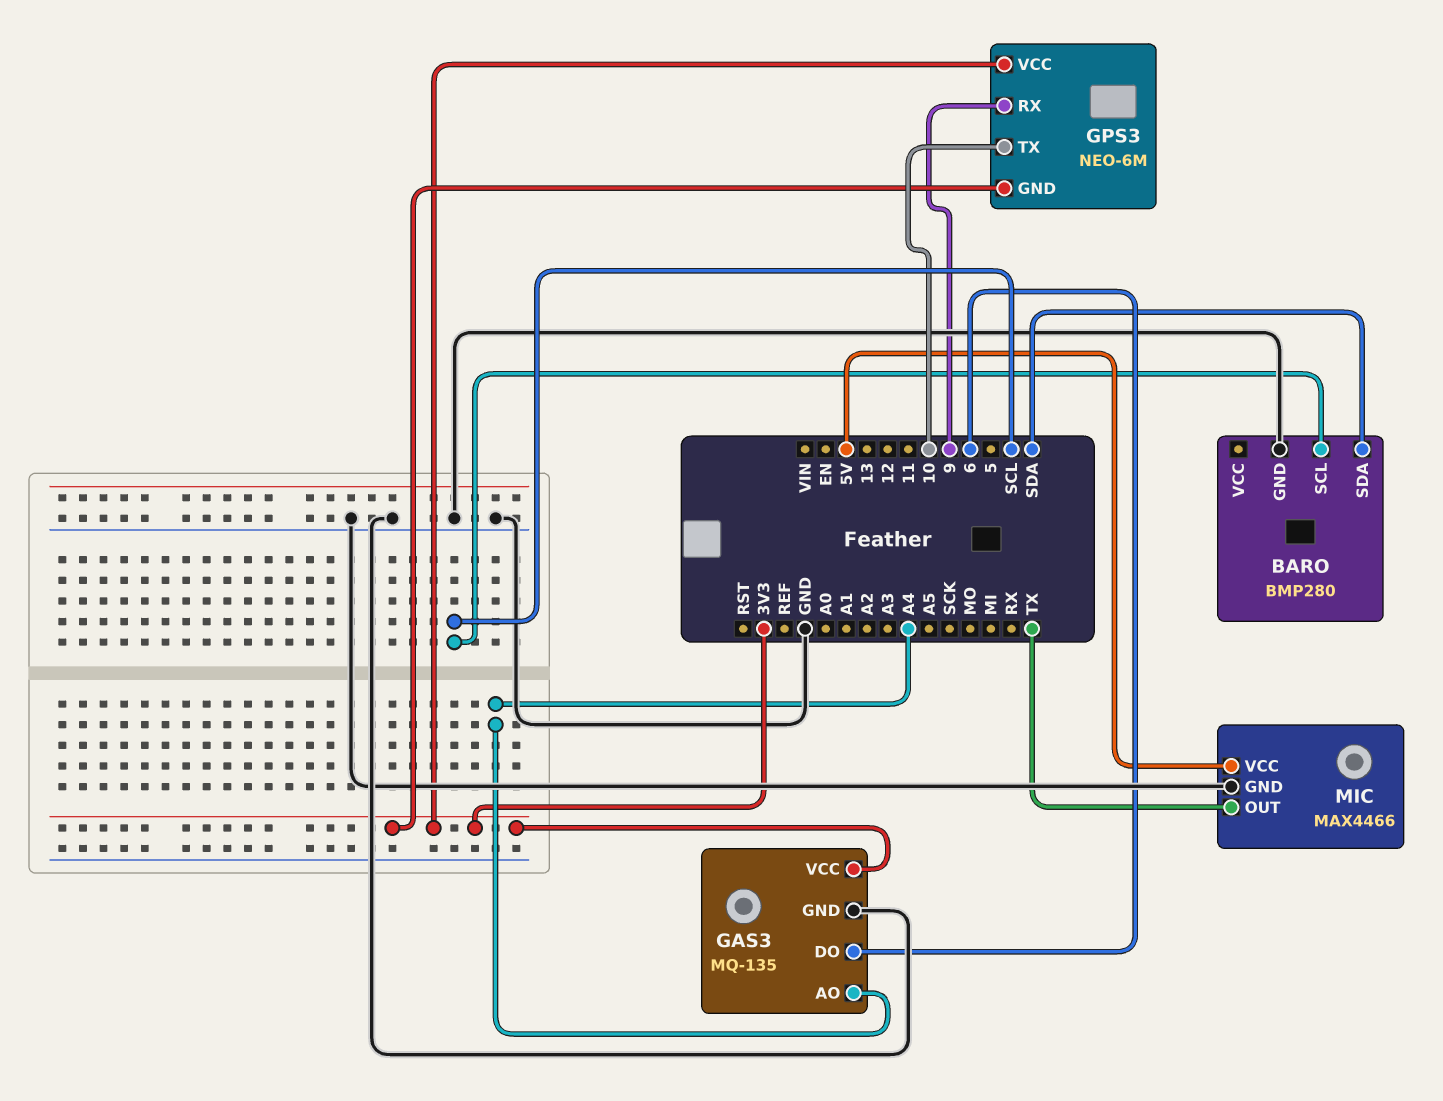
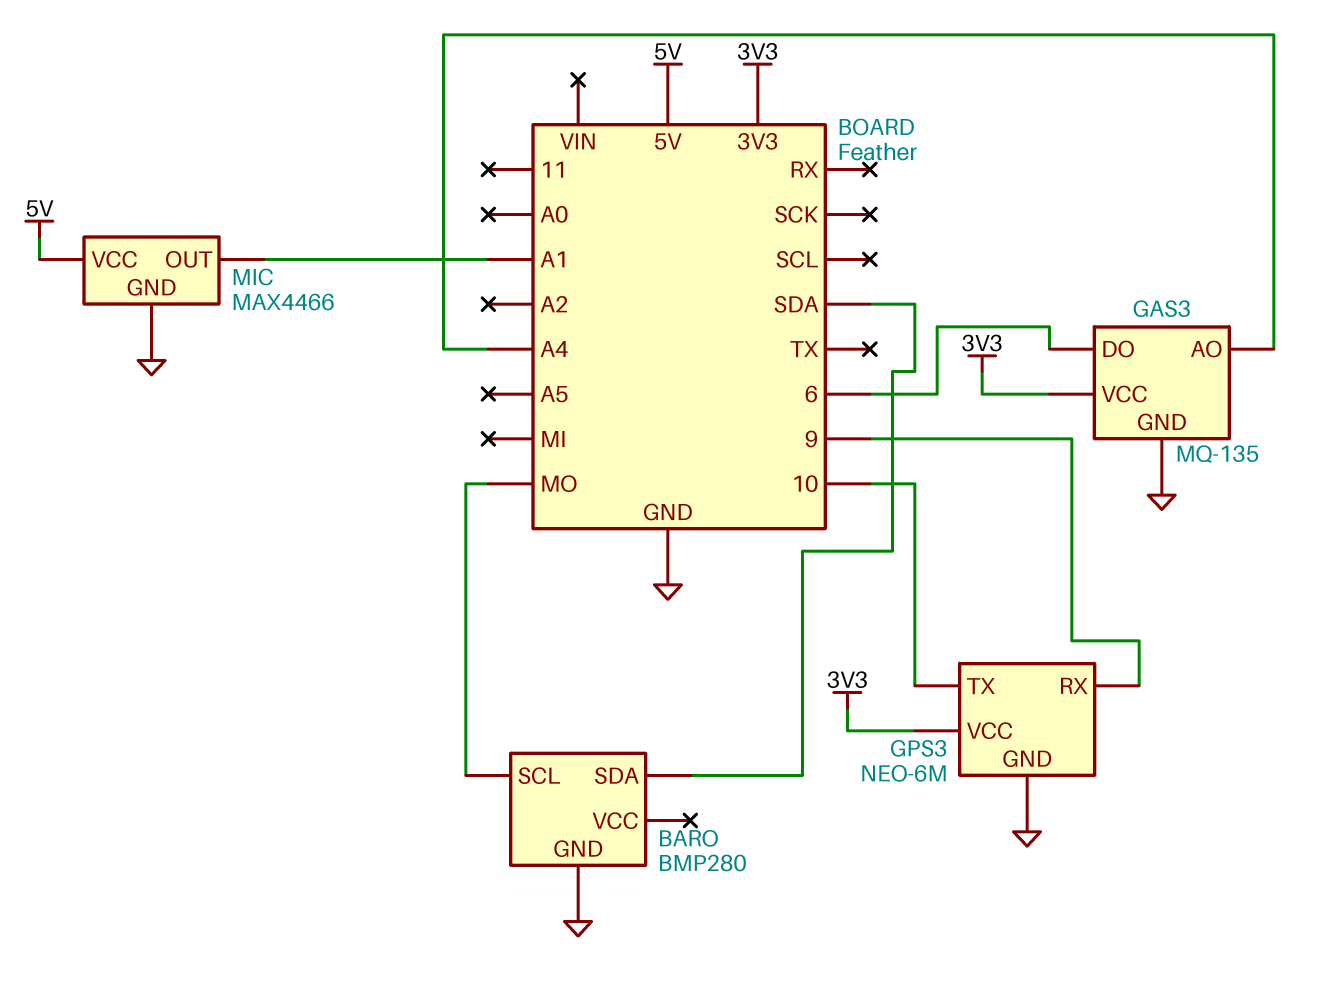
BARO pin SCL: SCL -> MO
GPS3 pin GND: 3V3 -> GND
MIC pin OUT: TX -> A1

